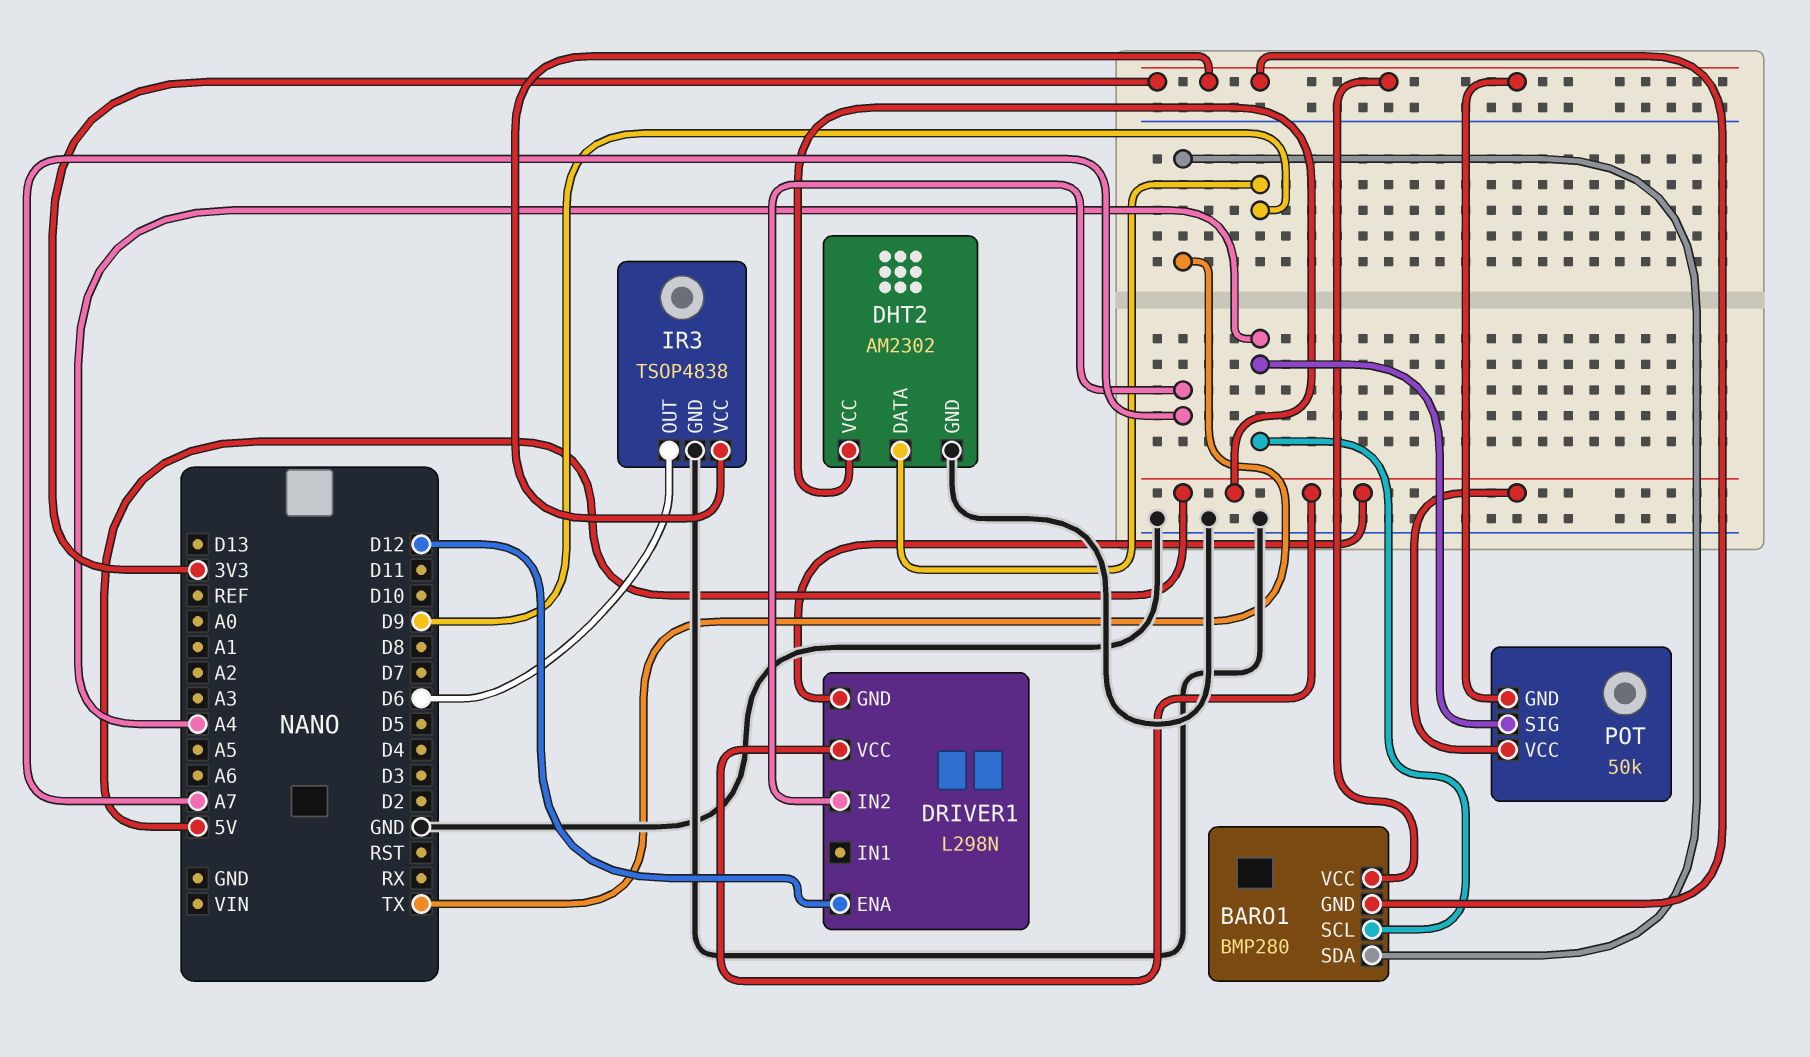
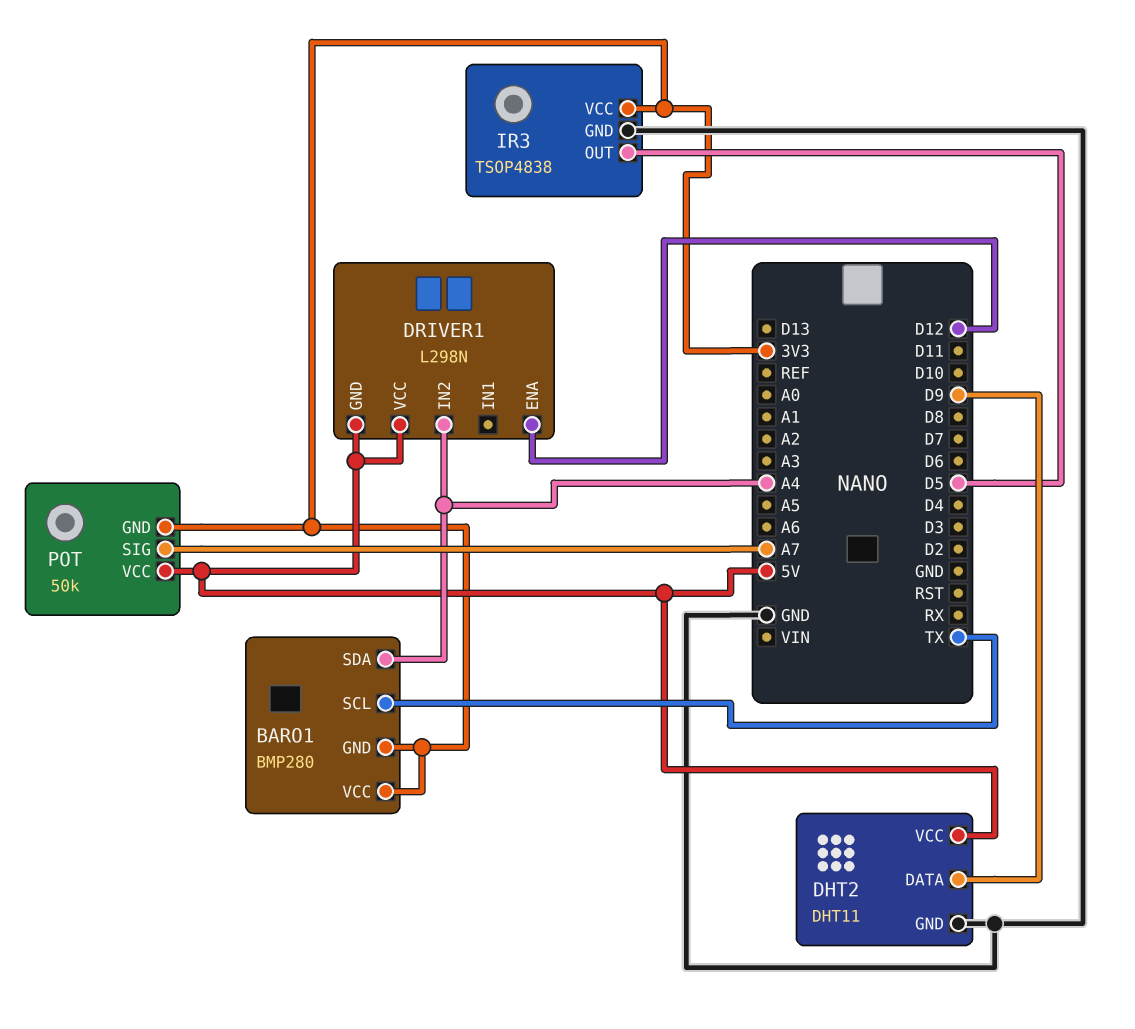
BARO1 pin SCL: A4 -> TX
BARO1 pin SDA: TX -> A4
DHT2: AM2302 -> DHT11
DRIVER1 pin IN2: A7 -> A4
IR3 pin OUT: D6 -> D5
POT pin SIG: A4 -> A7

